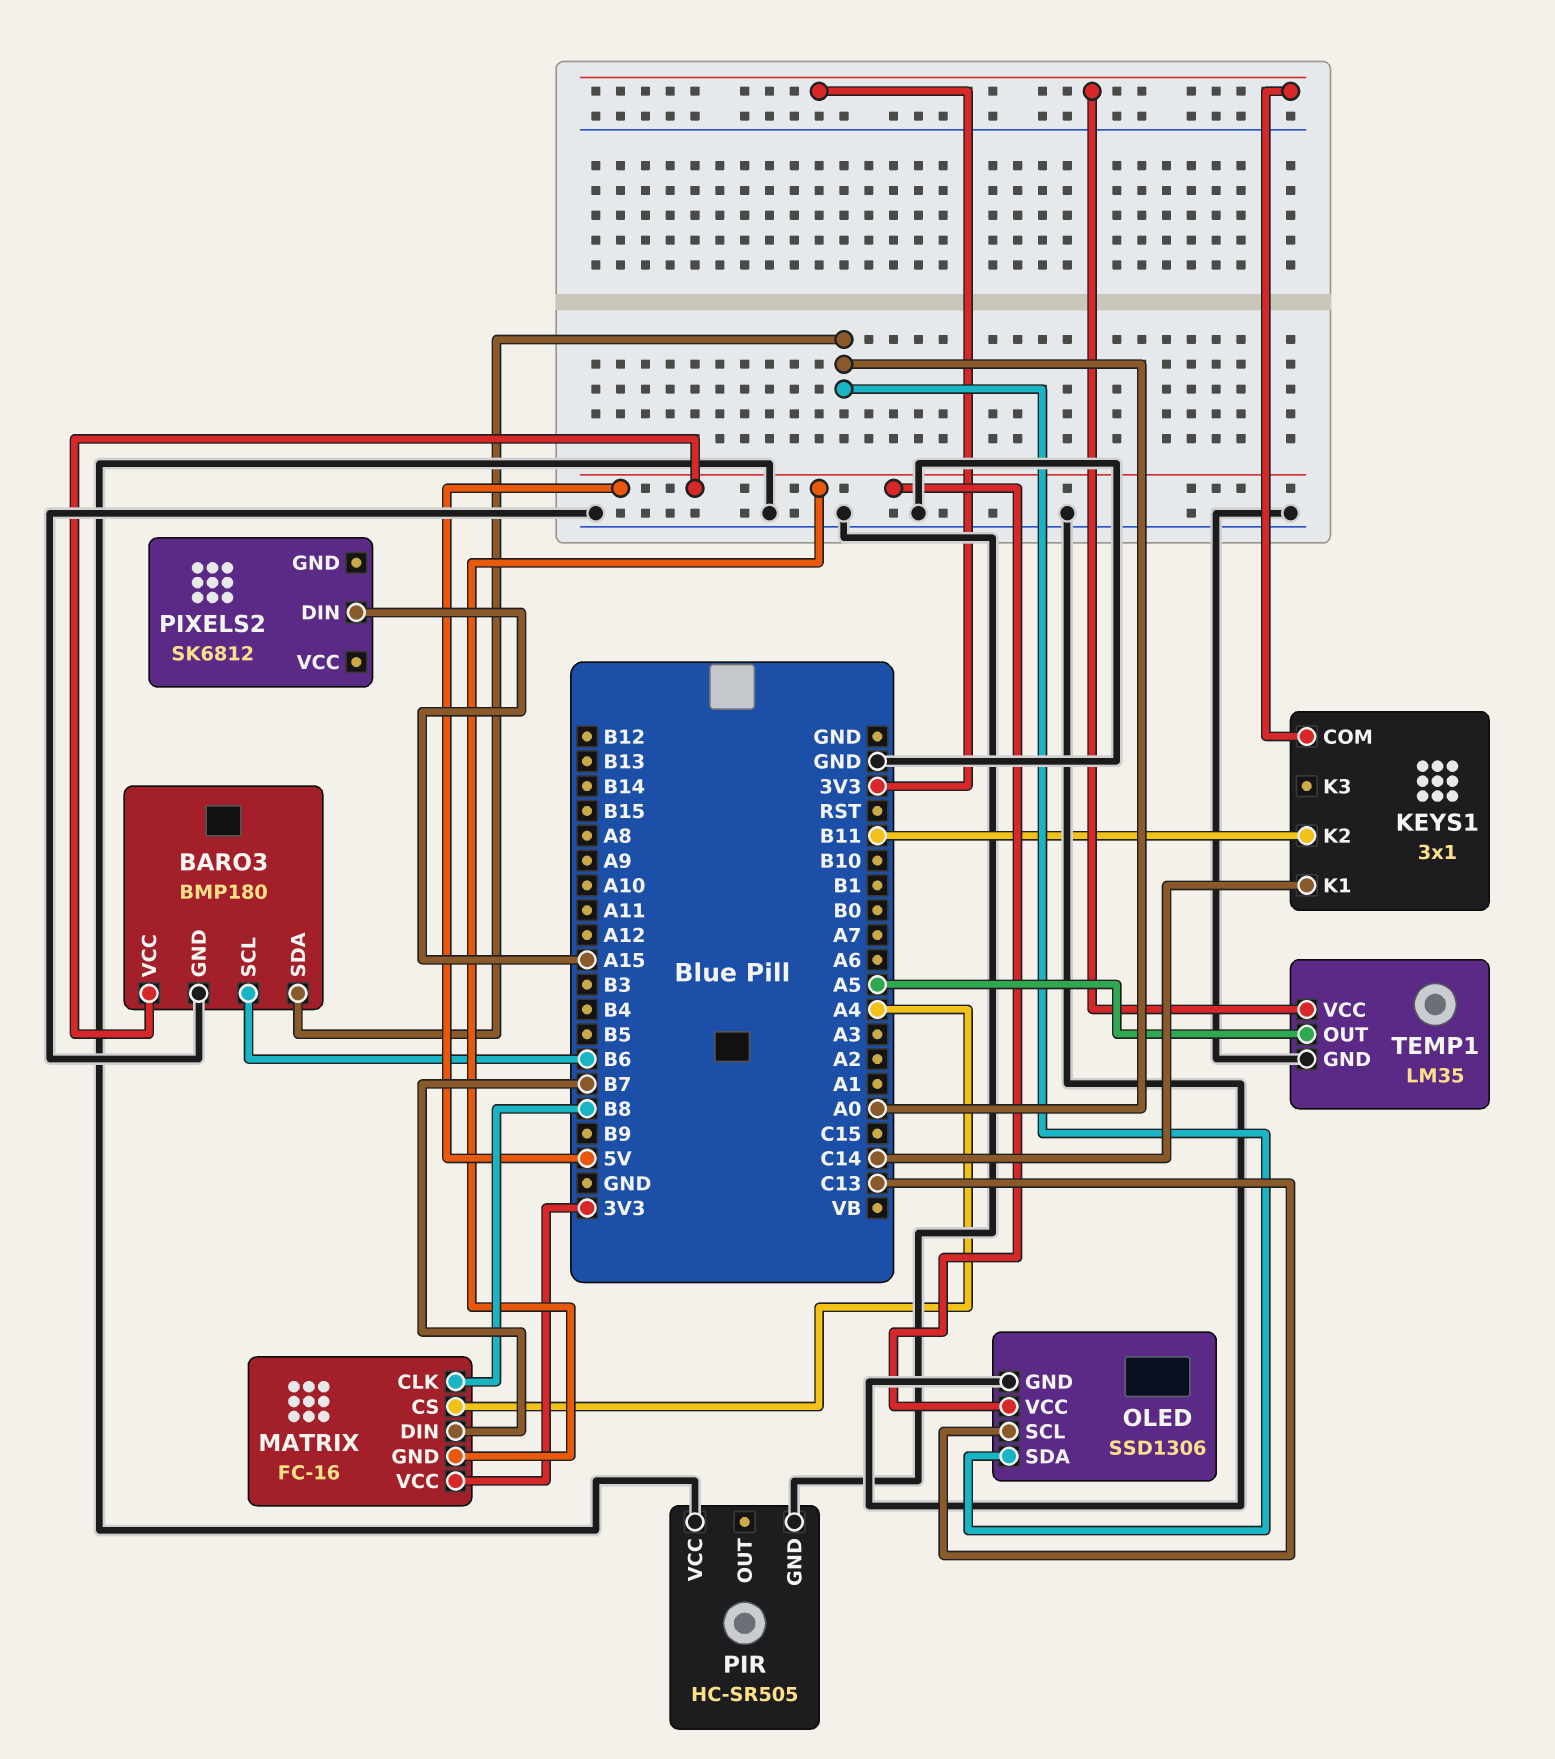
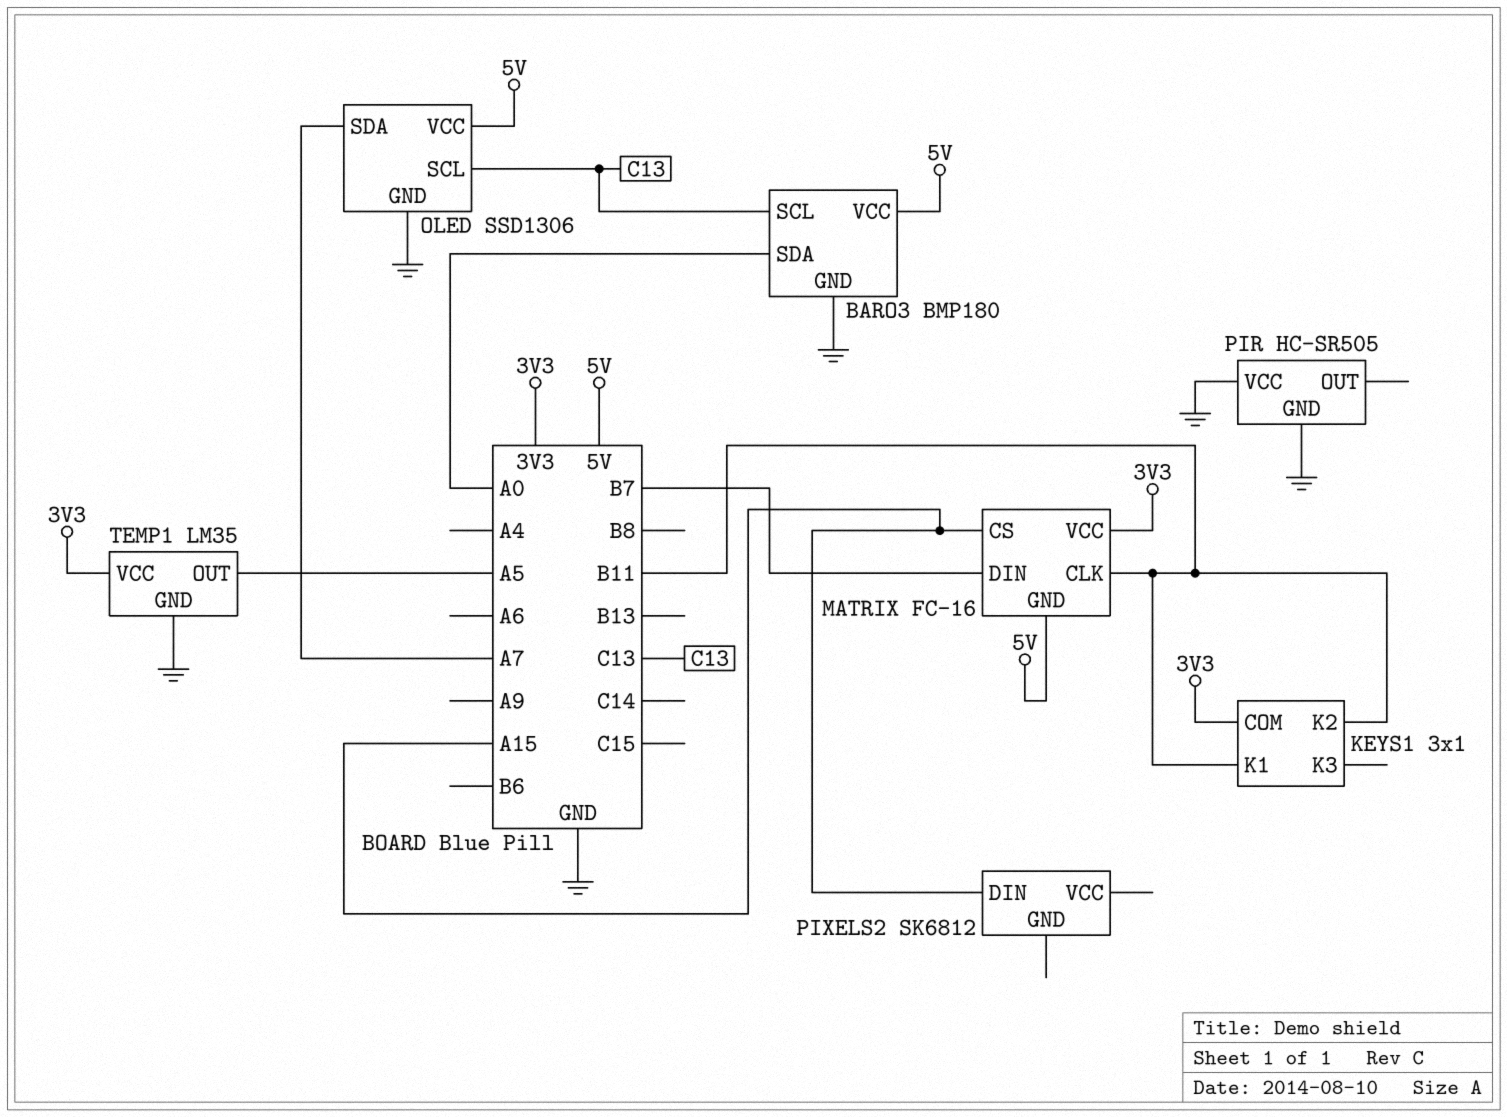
BARO3 pin SCL: B6 -> C13
KEYS1 pin K1: C14 -> B11
MATRIX pin CLK: B8 -> B11
MATRIX pin CS: A4 -> A15
OLED pin SDA: A0 -> A7

